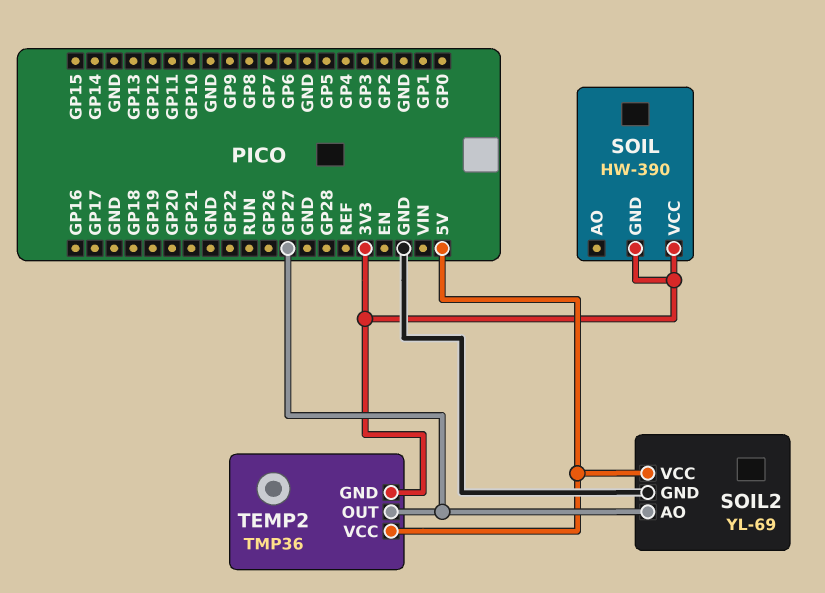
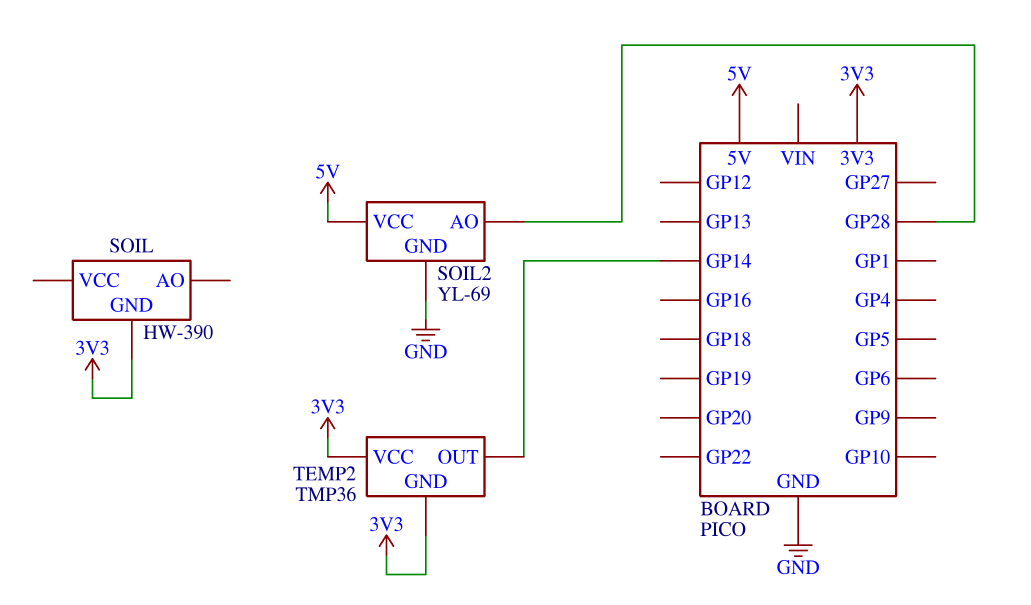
SOIL pin VCC: 3V3 -> none
SOIL2 pin AO: GP27 -> GP28
TEMP2 pin OUT: GP27 -> GP14
TEMP2 pin VCC: 5V -> 3V3

